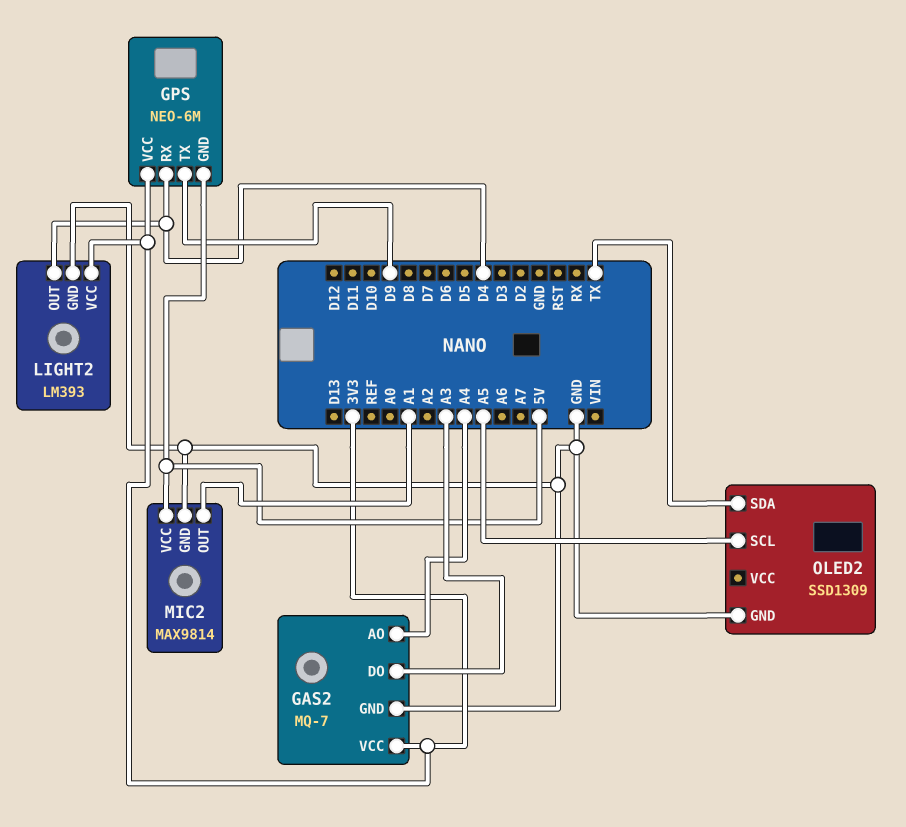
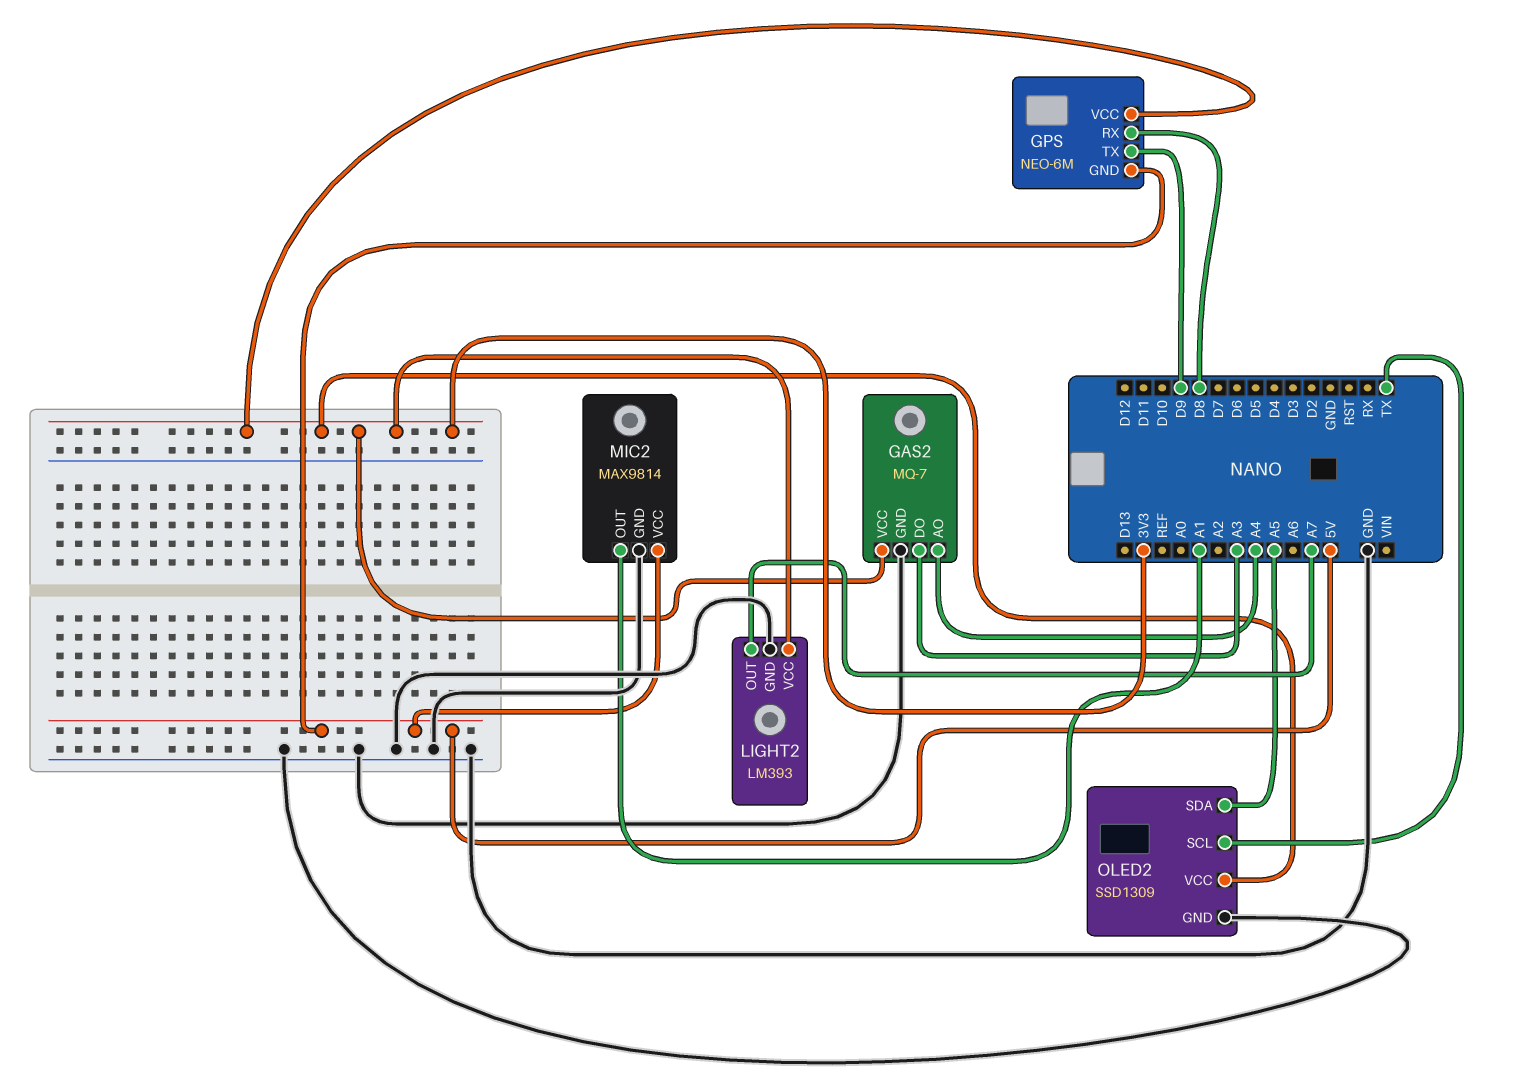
GPS pin RX: D4 -> D8
LIGHT2 pin OUT: D4 -> A7
OLED2 pin SCL: A5 -> TX
OLED2 pin SDA: TX -> A5
OLED2 pin VCC: none -> 3V3

